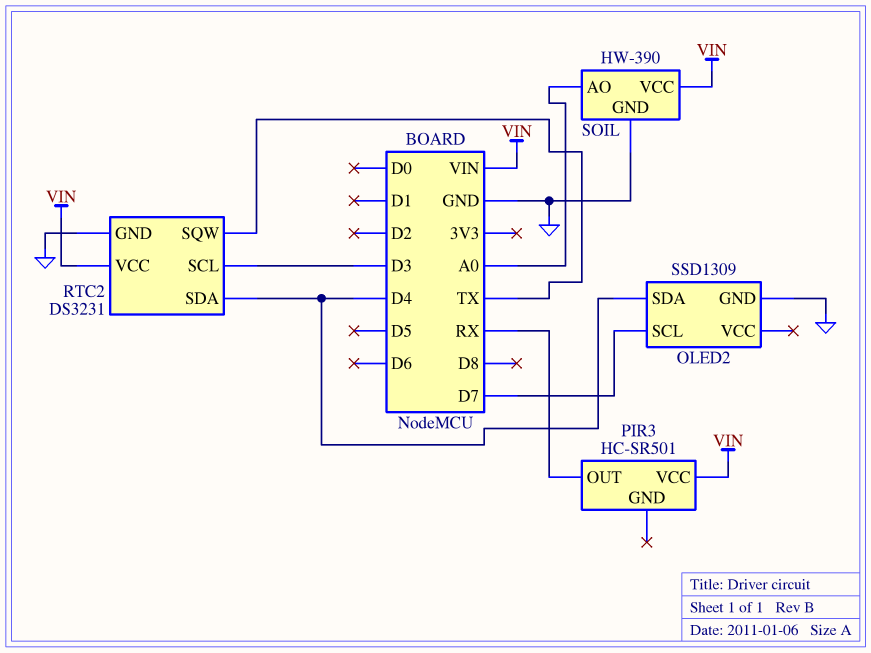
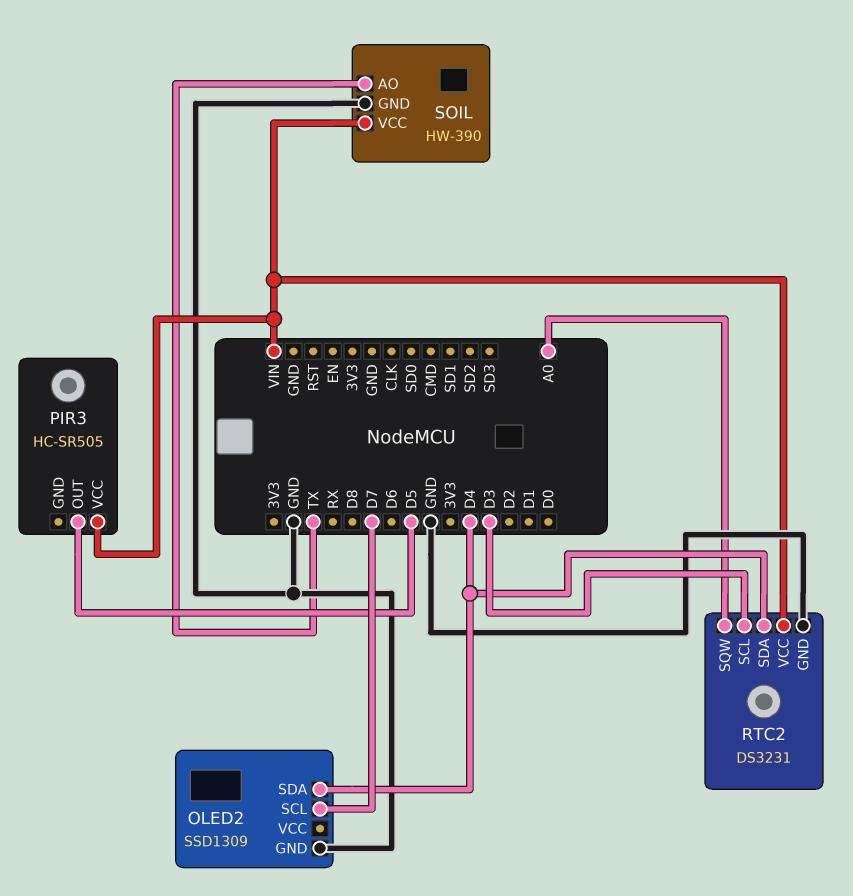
PIR3: HC-SR501 -> HC-SR505
PIR3 pin OUT: RX -> D5
RTC2 pin SQW: TX -> A0
SOIL pin AO: A0 -> TX

